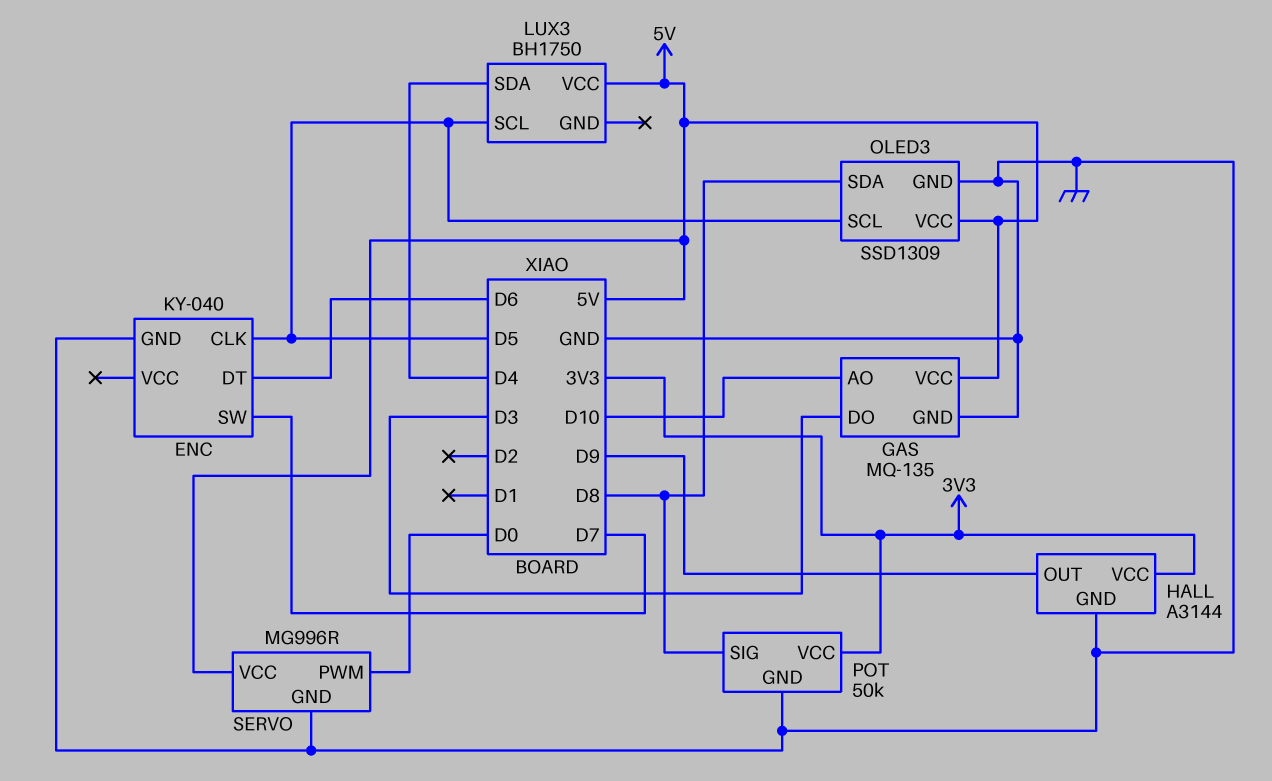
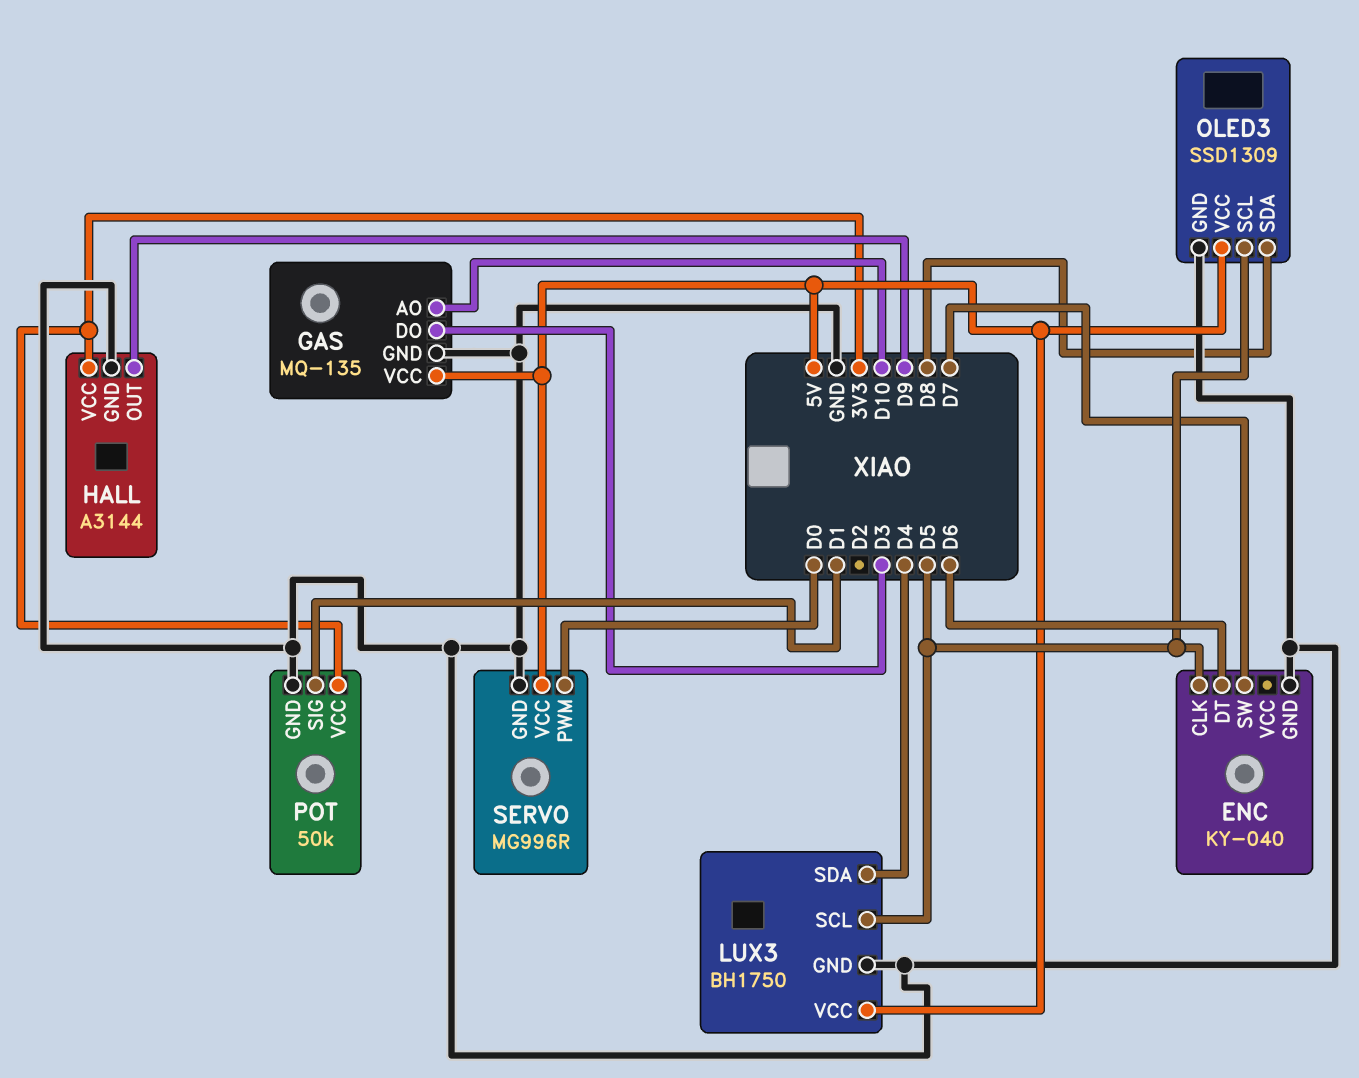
LUX3 pin GND: none -> GND
POT pin SIG: D8 -> D1

